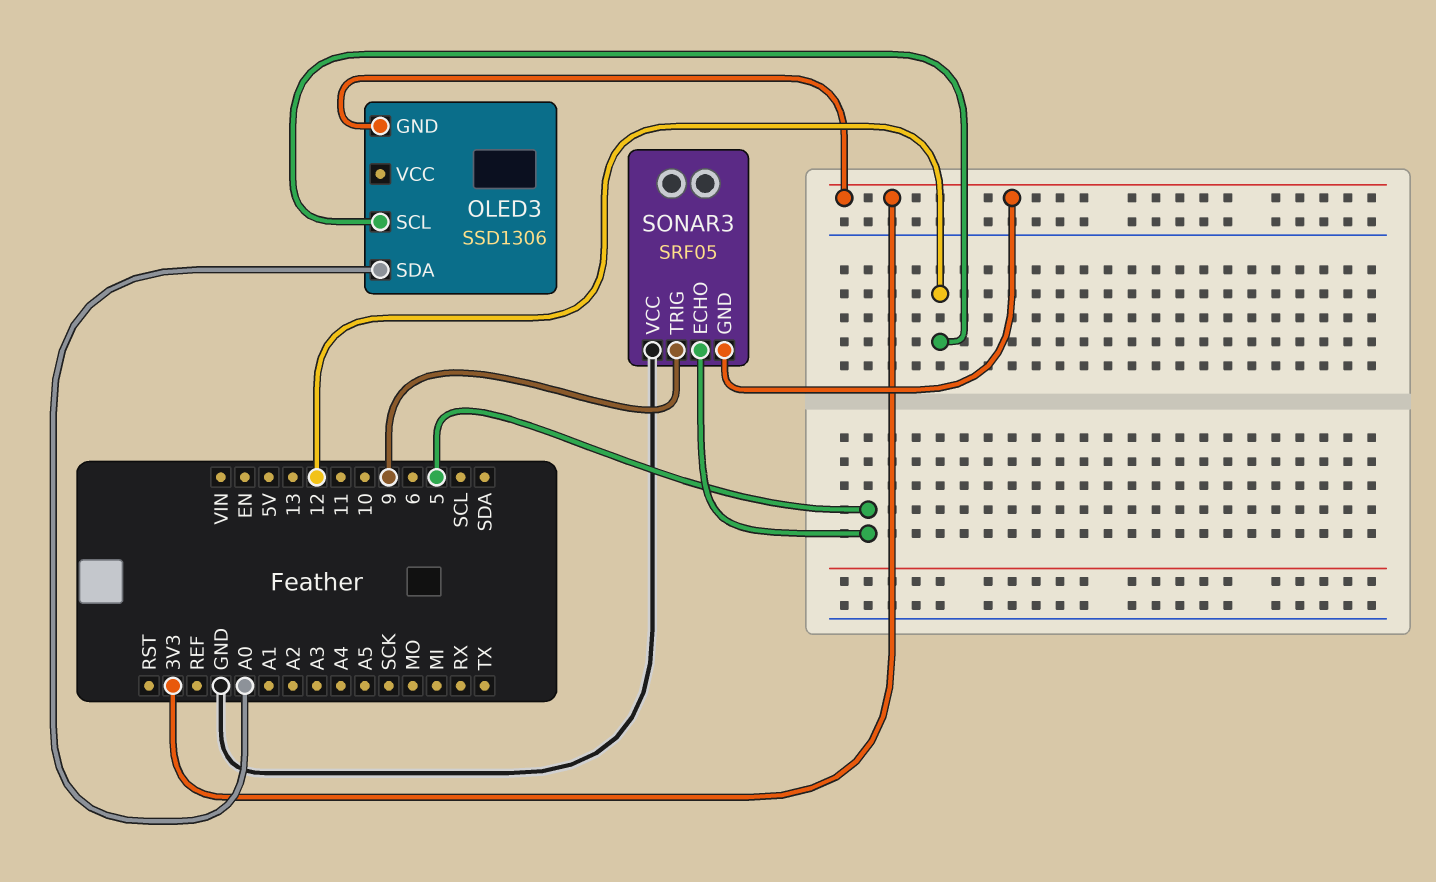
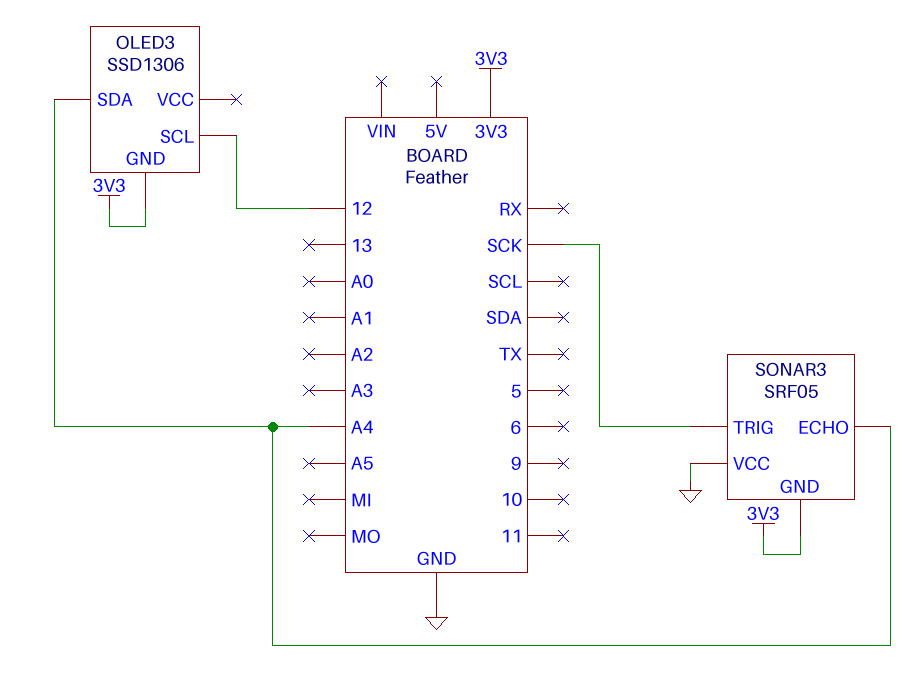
OLED3 pin SDA: A0 -> A4
SONAR3 pin ECHO: 5 -> A4
SONAR3 pin TRIG: 9 -> SCK

